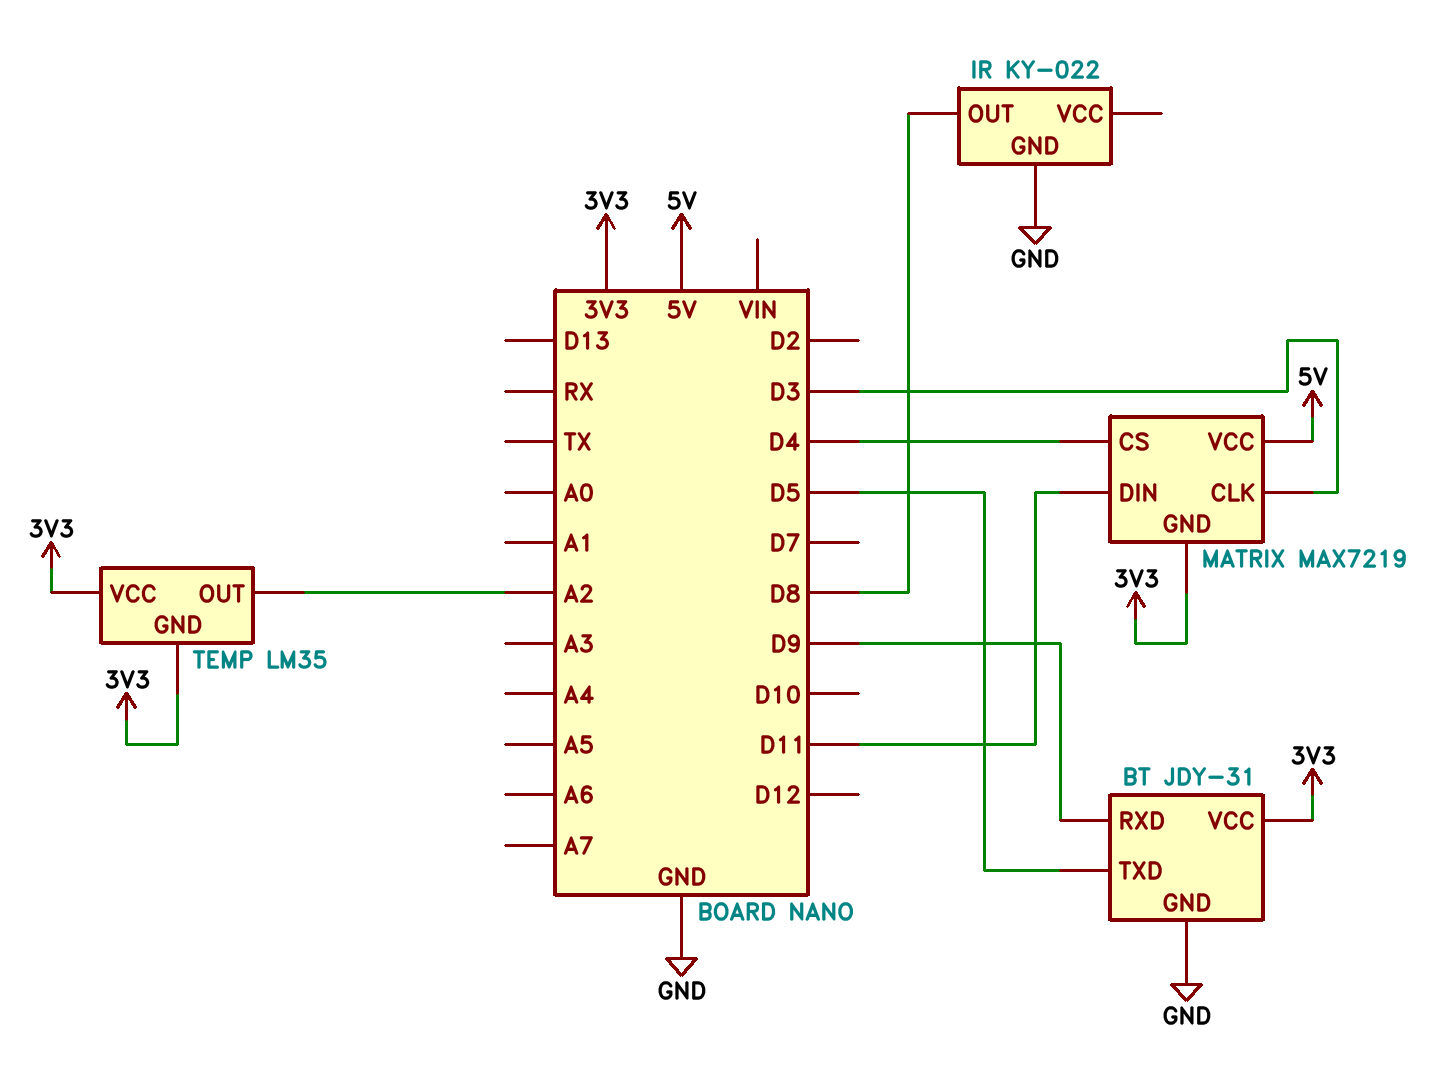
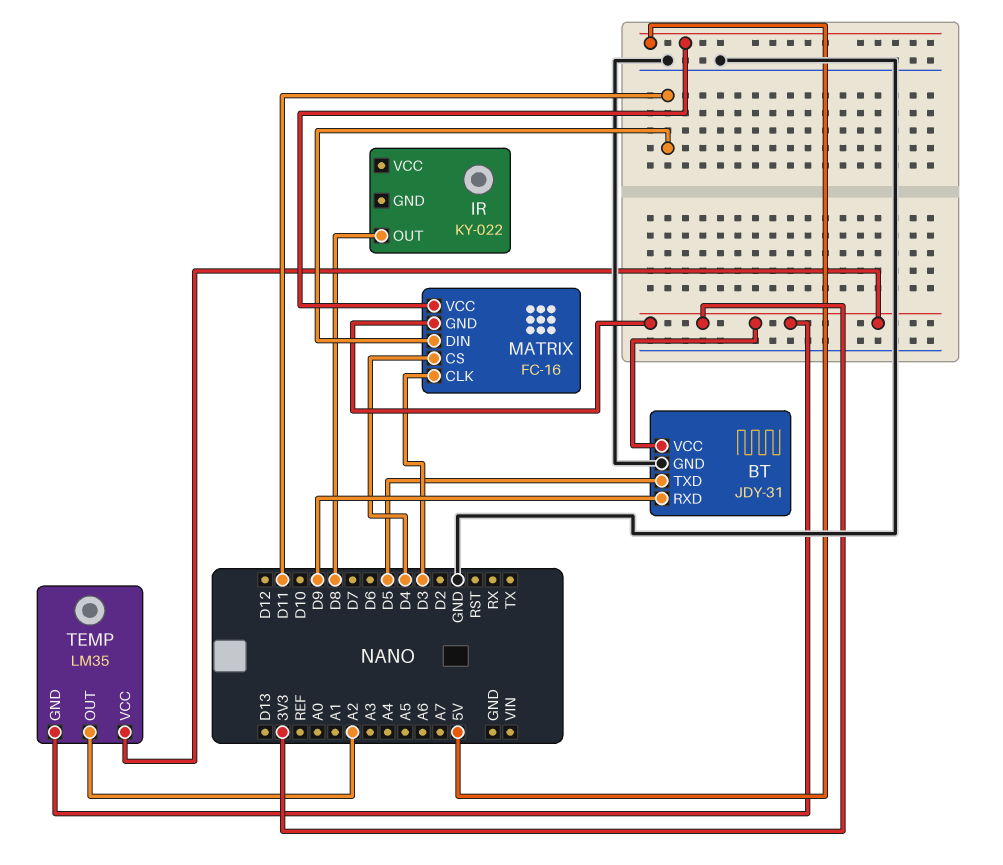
IR pin GND: GND -> none
MATRIX: MAX7219 -> FC-16

